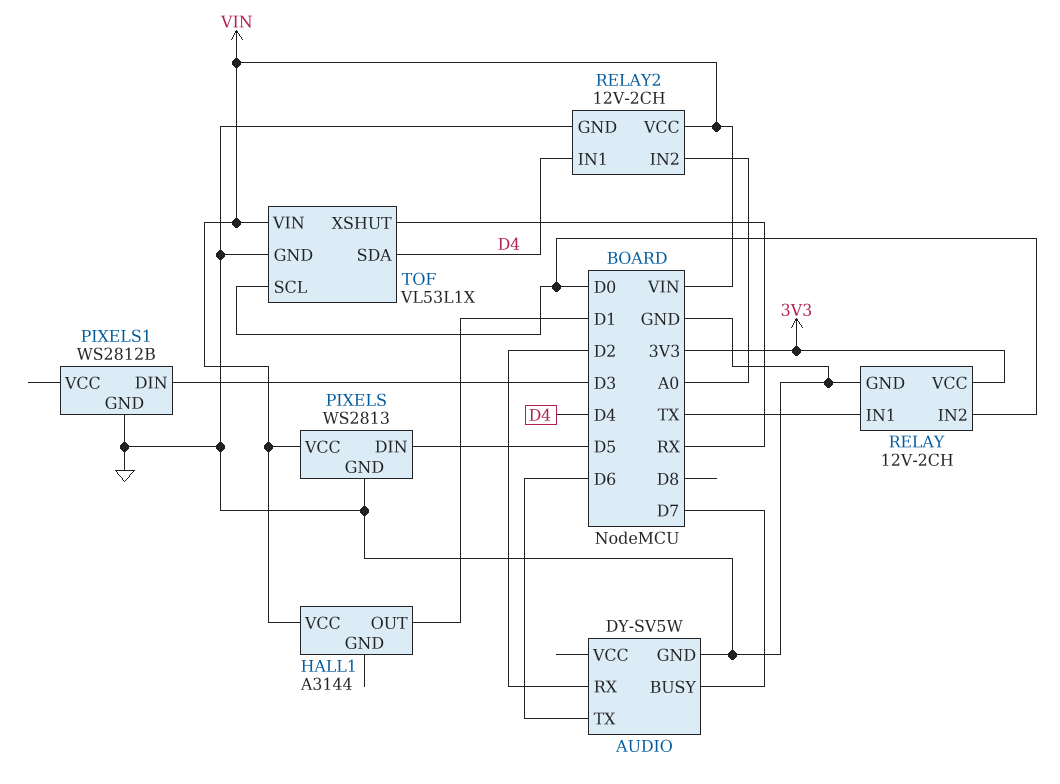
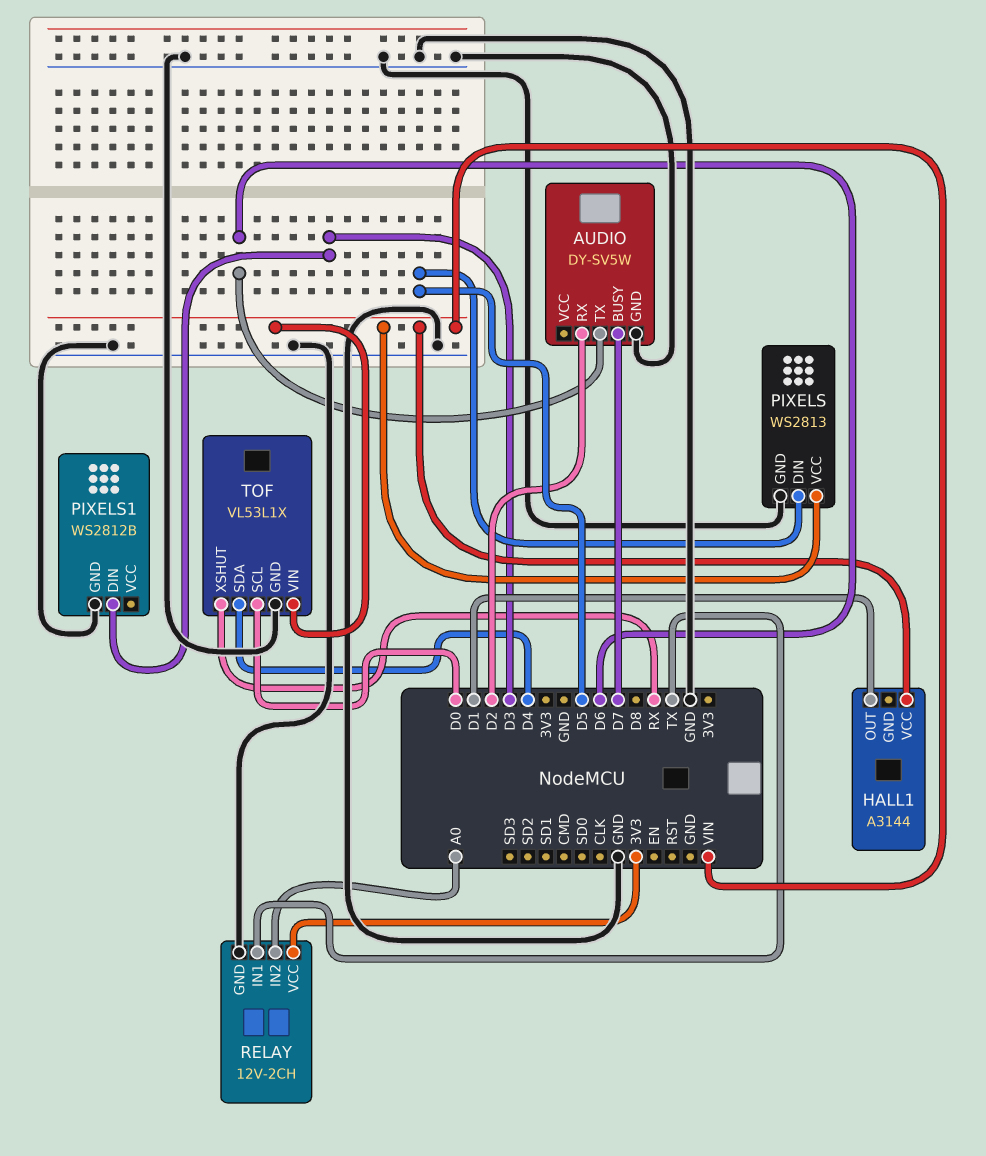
RELAY pin IN2: D0 -> A0
RELAY2: 12V-2CH -> none
RELAY2 pin GND: GND -> none
RELAY2 pin IN1: D4 -> none
RELAY2 pin IN2: A0 -> none
RELAY2 pin VCC: VIN -> none

